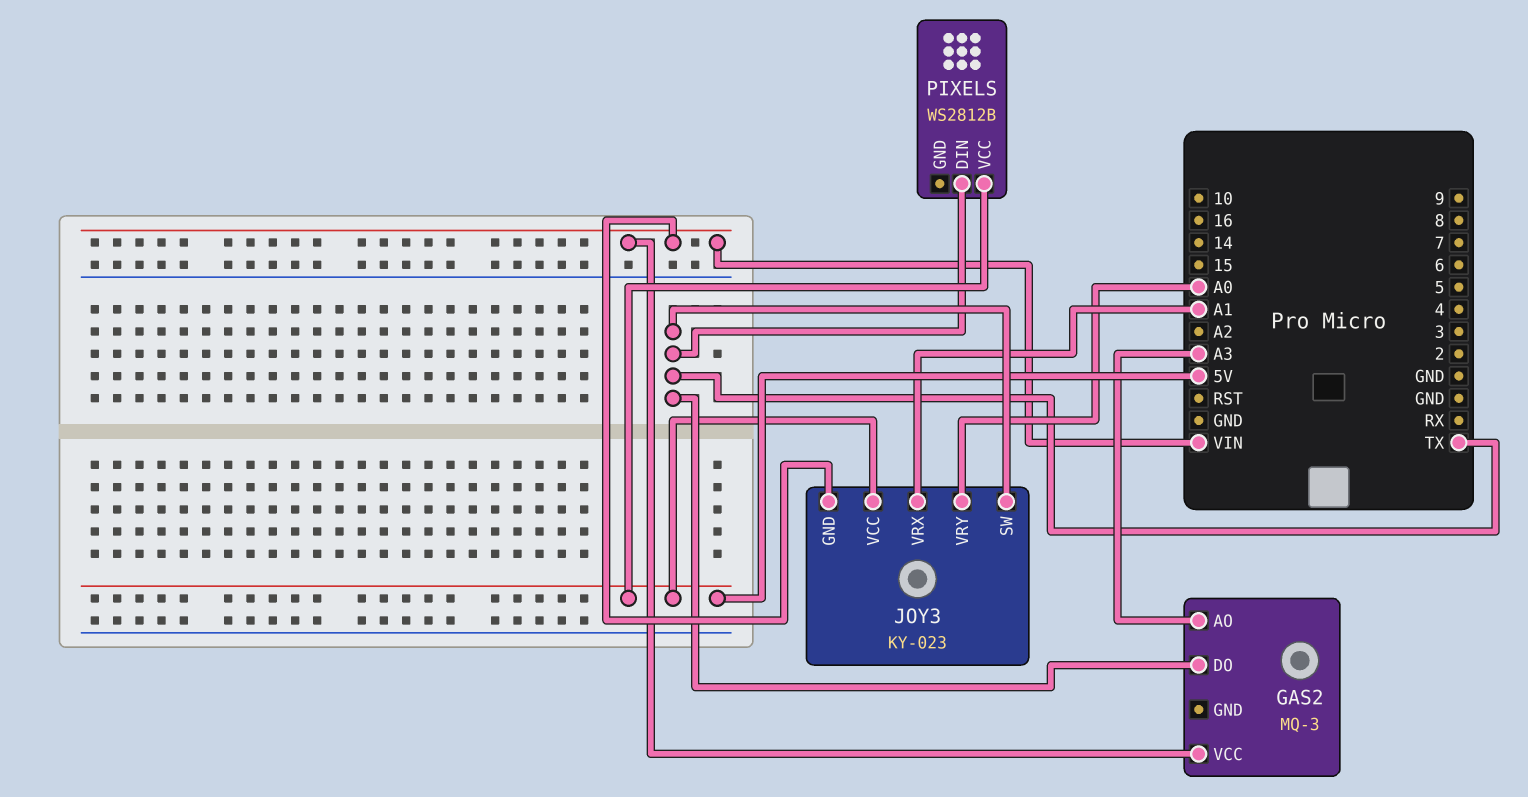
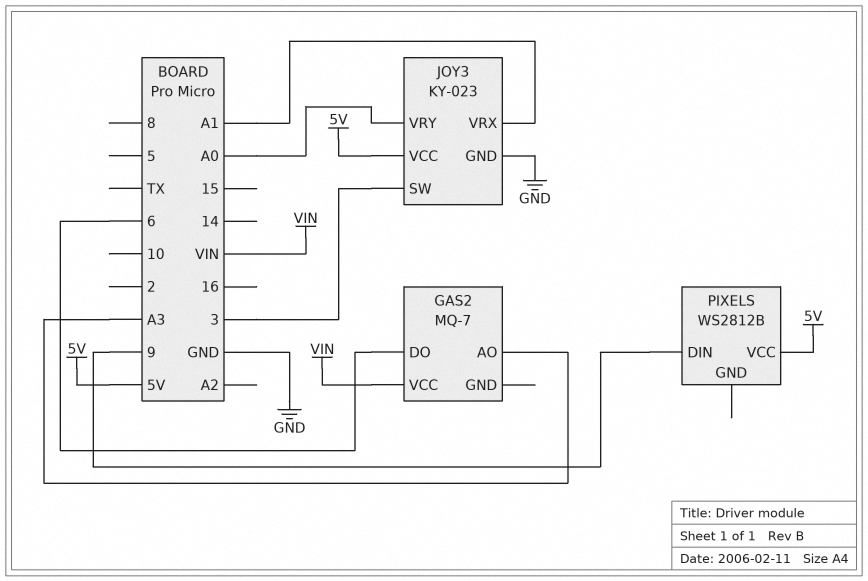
GAS2: MQ-3 -> MQ-7
GAS2 pin DO: TX -> 6
JOY3 pin GND: VIN -> GND
JOY3 pin SW: TX -> 3
PIXELS pin DIN: TX -> 9

